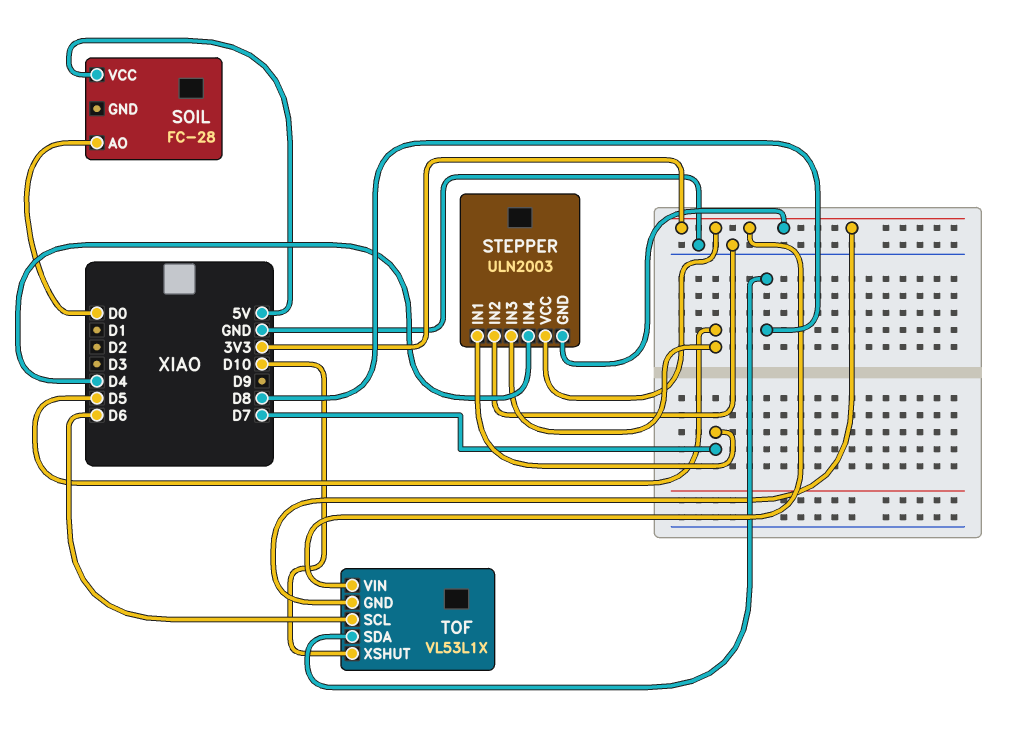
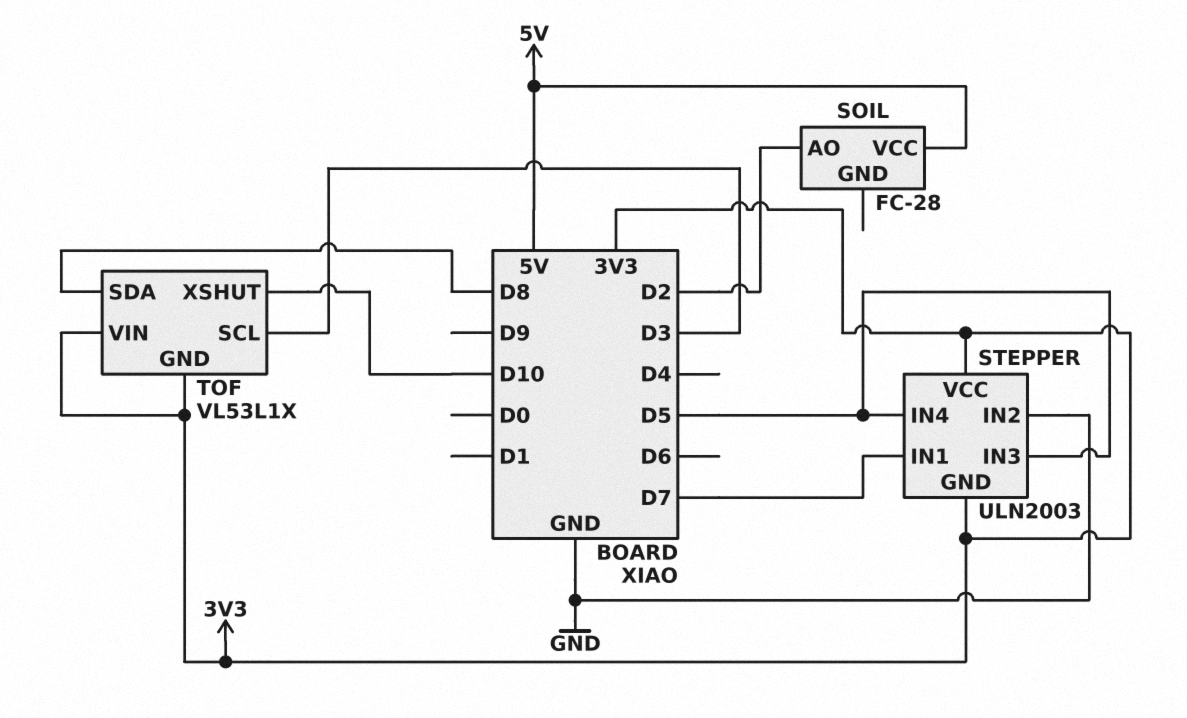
SOIL pin AO: D0 -> D2
STEPPER pin IN4: D4 -> D5
TOF pin SCL: D6 -> D3

